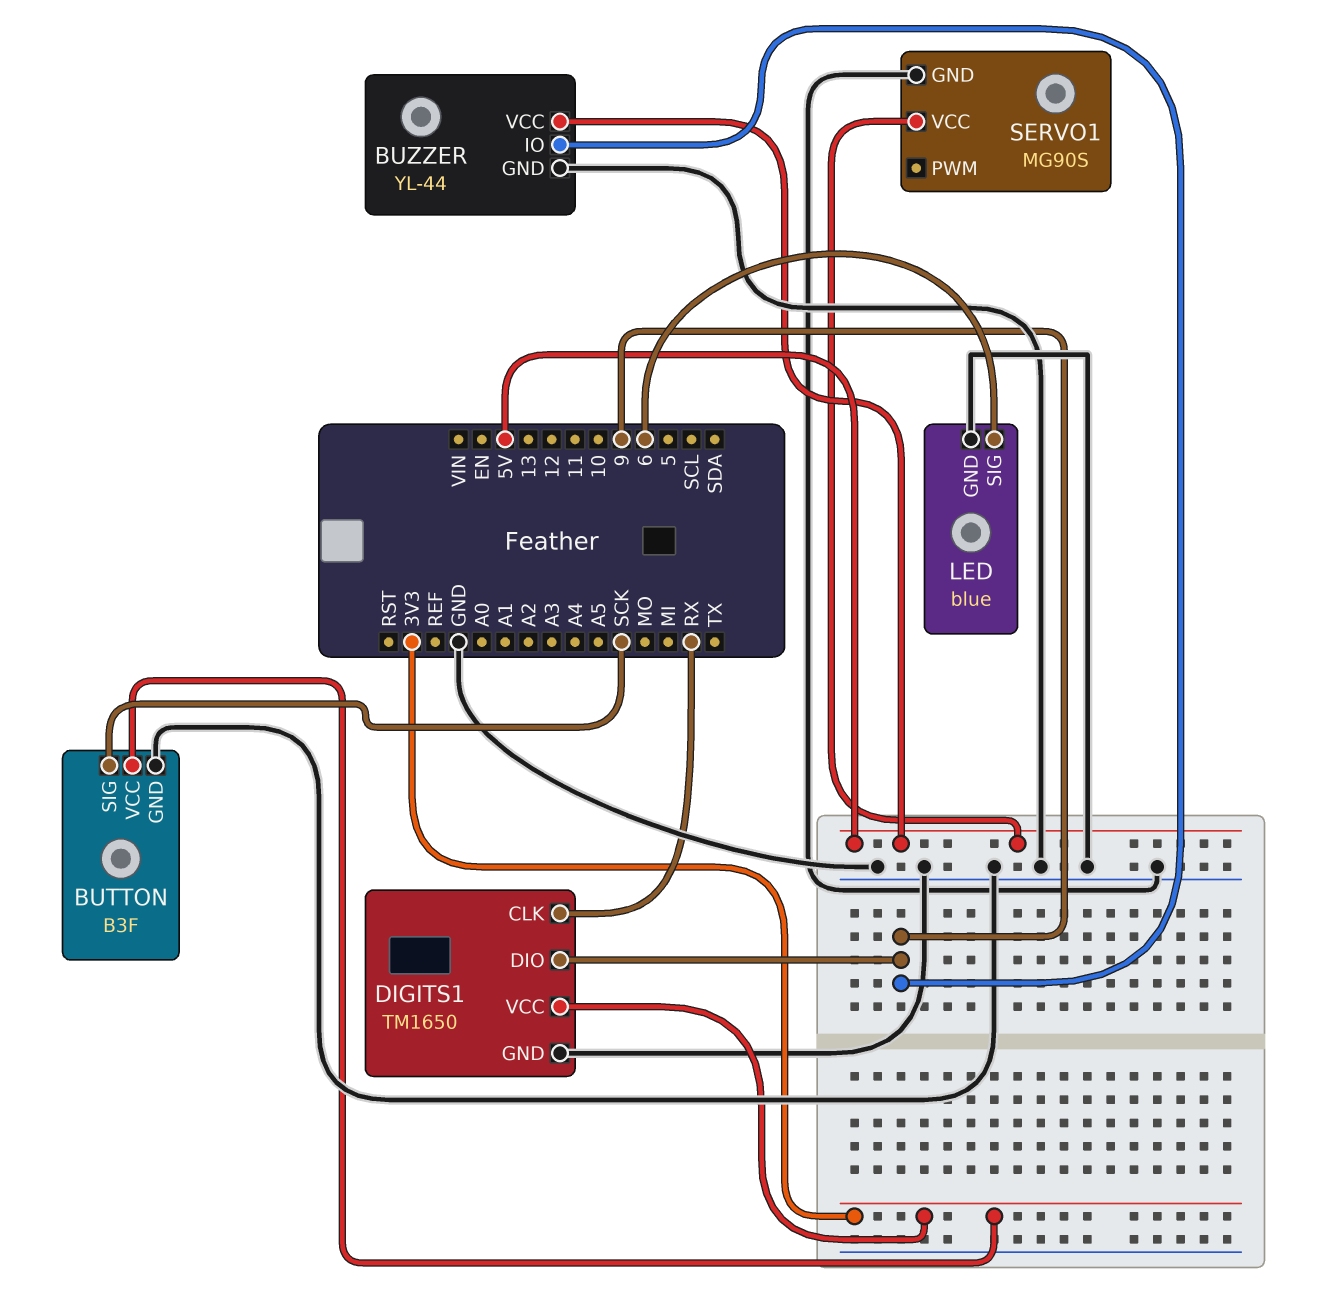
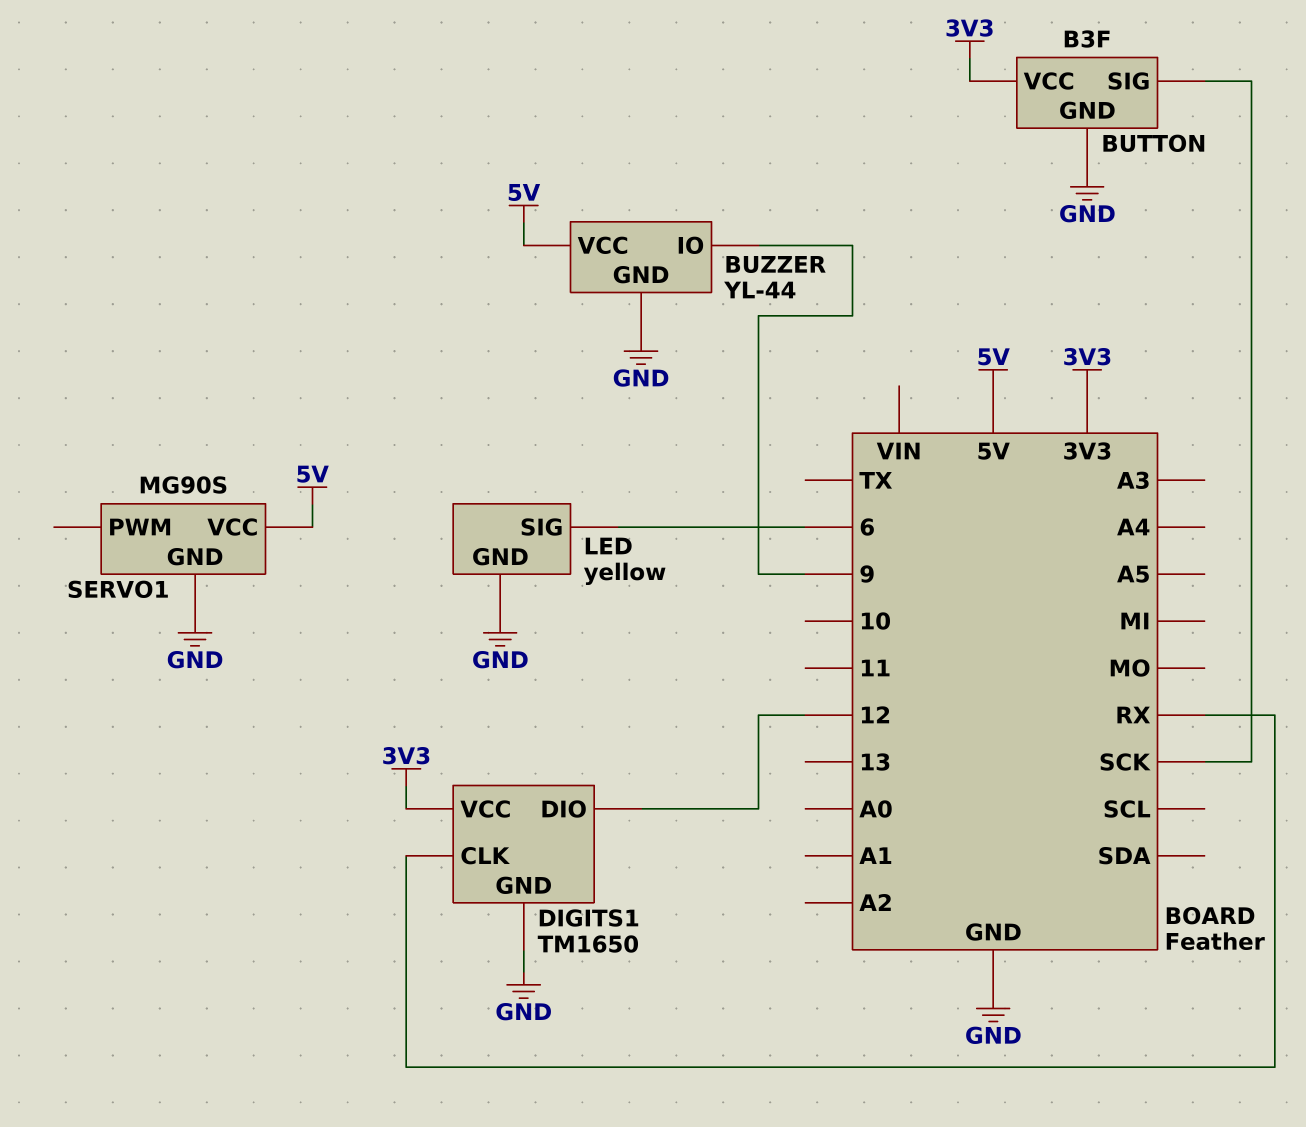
DIGITS1 pin DIO: 9 -> 12
LED: blue -> yellow

